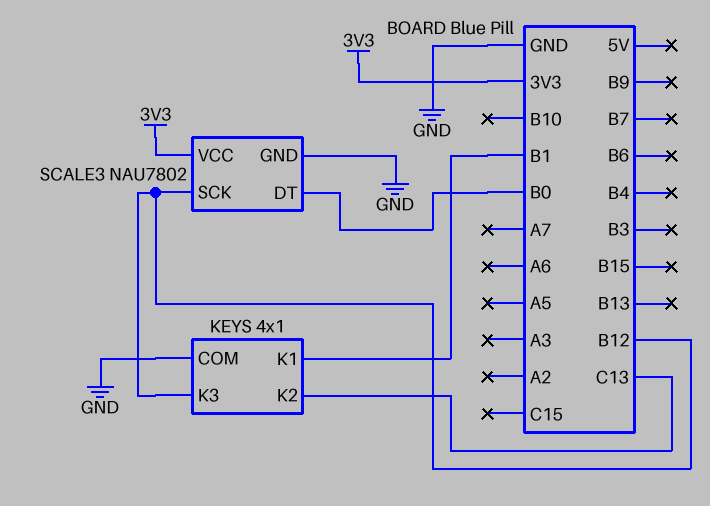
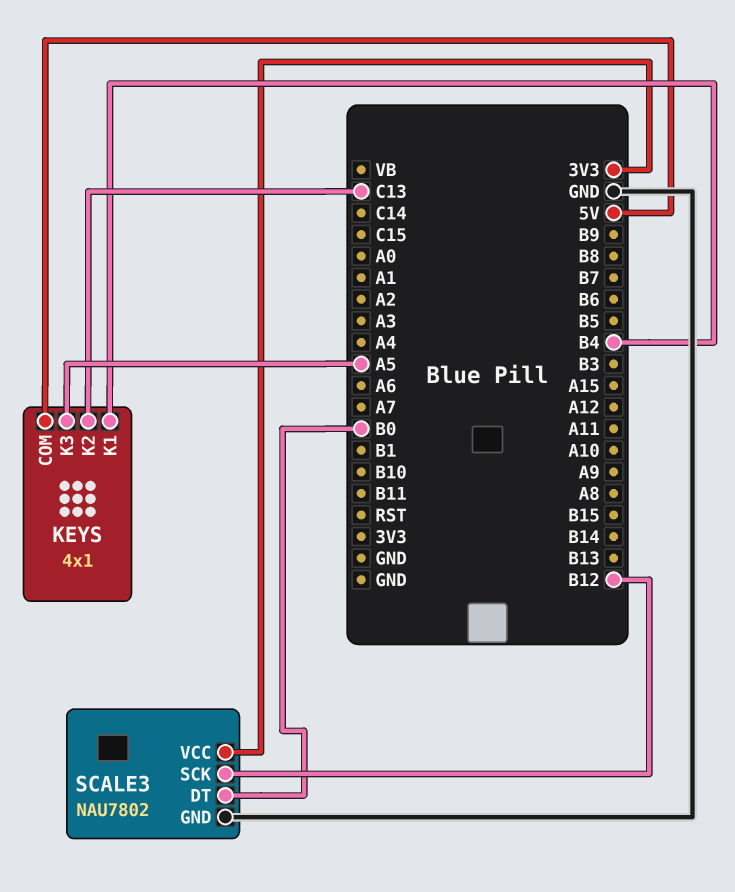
KEYS pin COM: GND -> 5V
KEYS pin K1: B1 -> B4
KEYS pin K3: B12 -> A5

